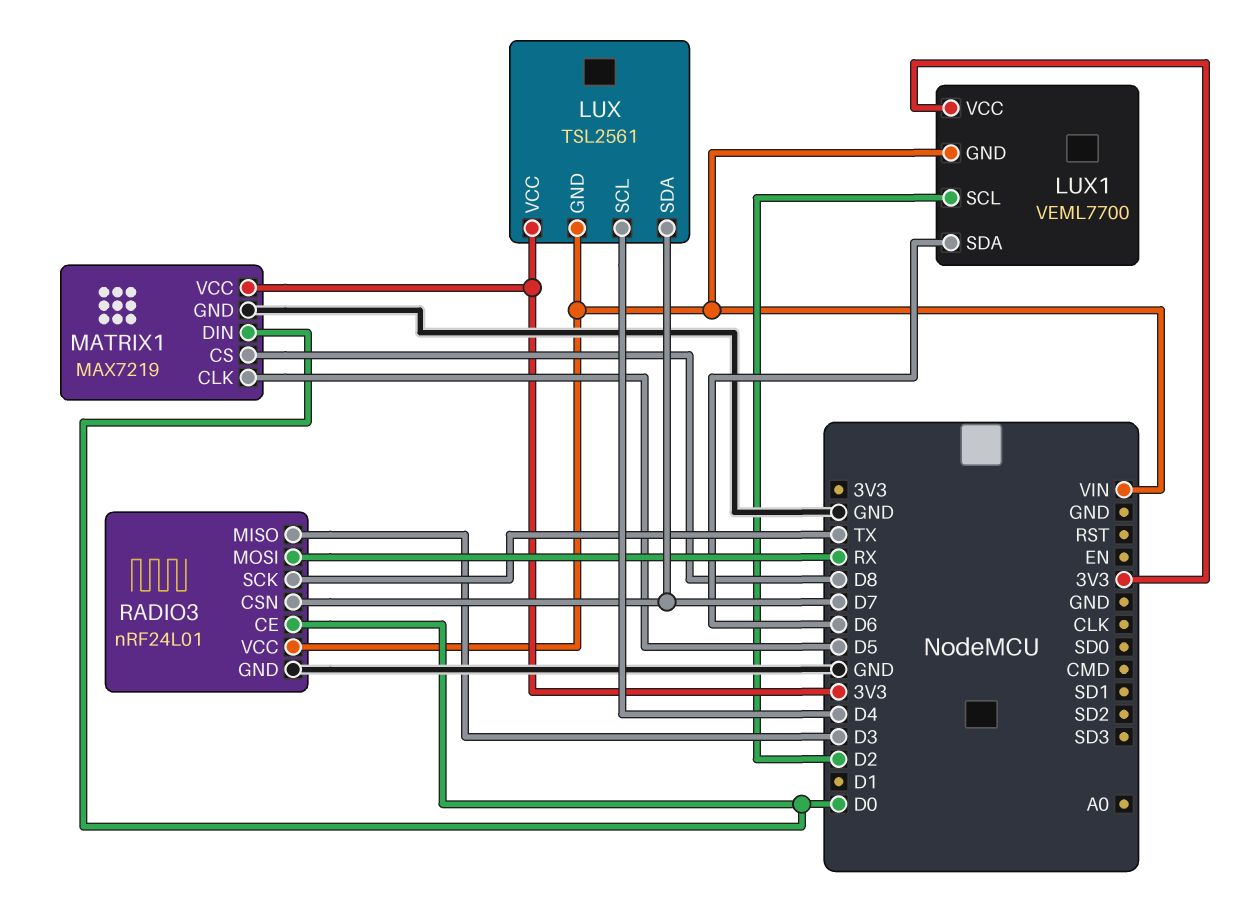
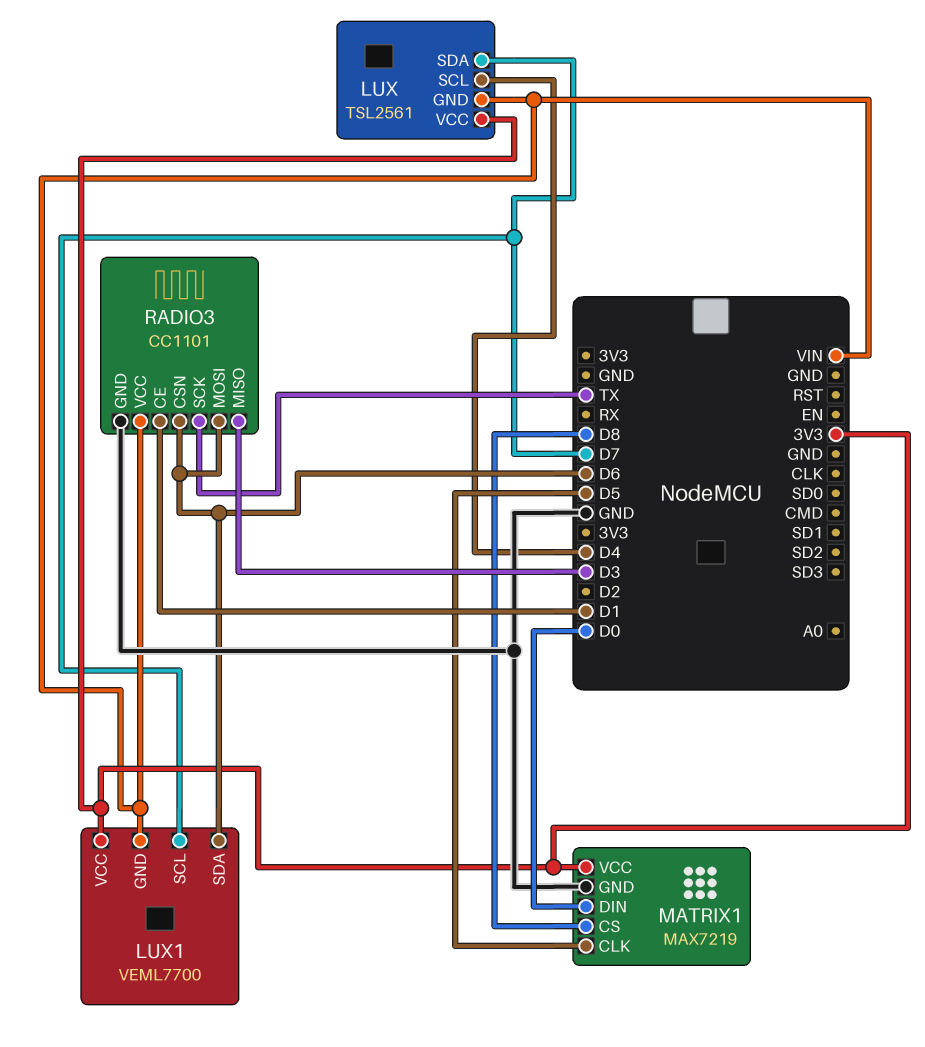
LUX1 pin SCL: D2 -> D7
RADIO3: nRF24L01 -> CC1101
RADIO3 pin CE: D0 -> D1
RADIO3 pin CSN: D7 -> D6
RADIO3 pin MOSI: RX -> D6

